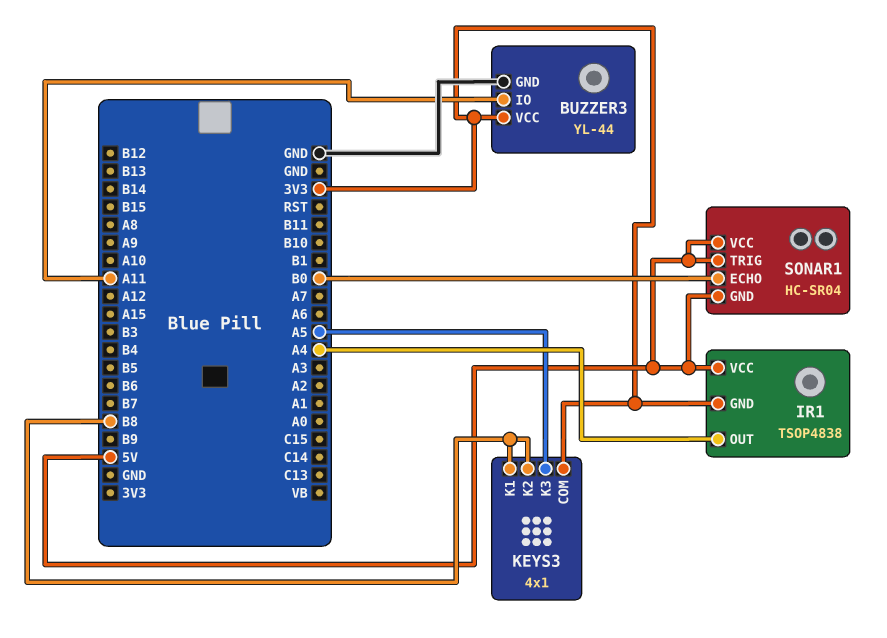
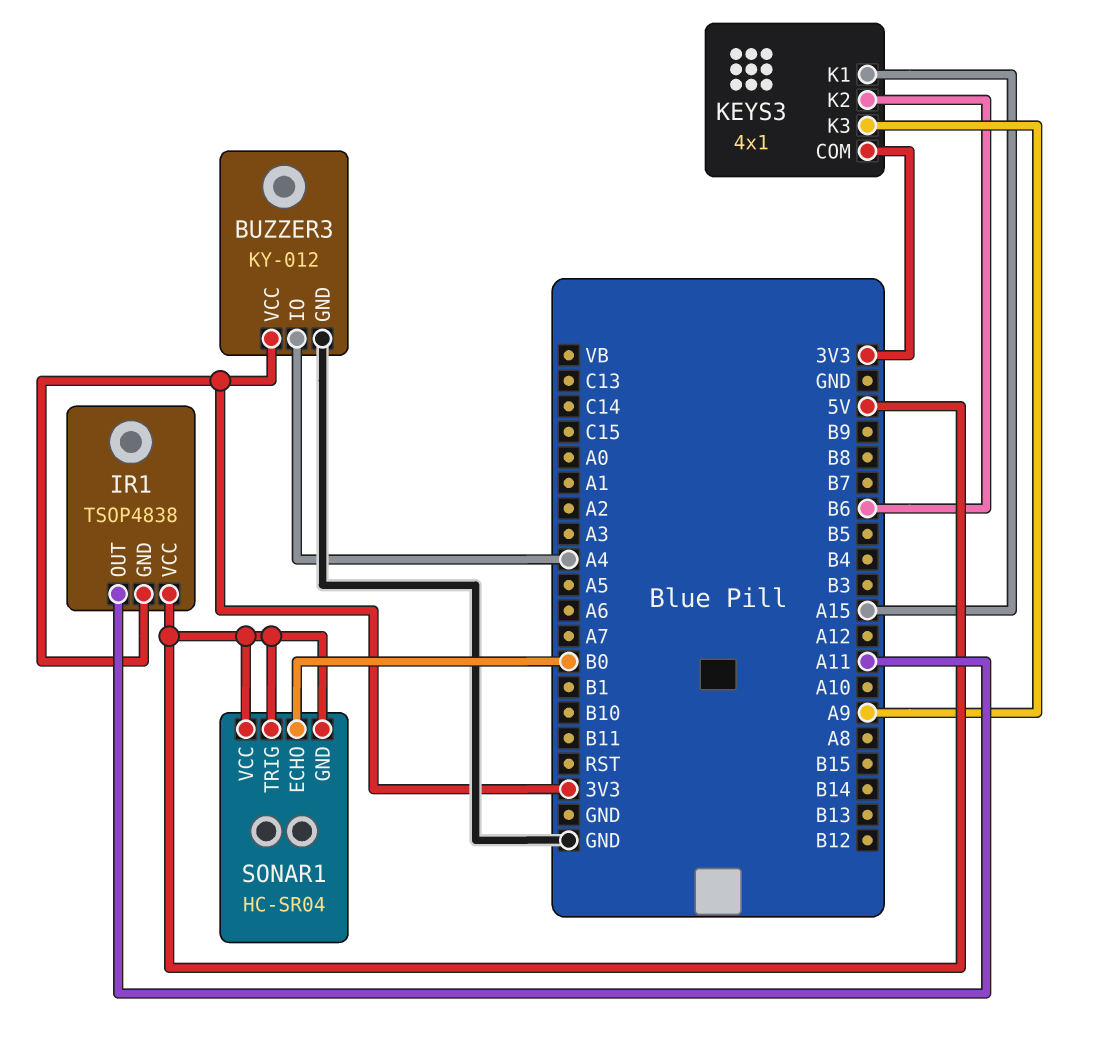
BUZZER3: YL-44 -> KY-012
BUZZER3 pin IO: A11 -> A4
IR1 pin OUT: A4 -> A11
KEYS3 pin K1: B8 -> A15
KEYS3 pin K2: B8 -> B6
KEYS3 pin K3: A5 -> A9

